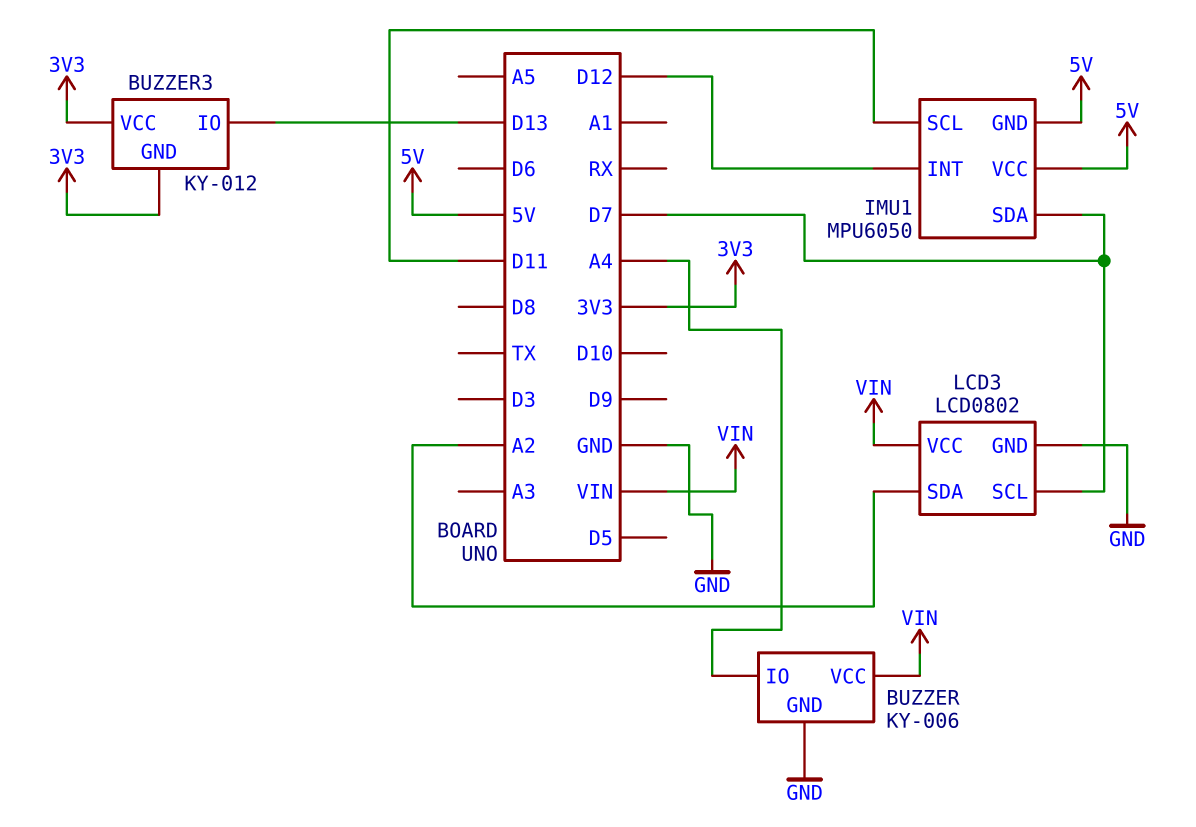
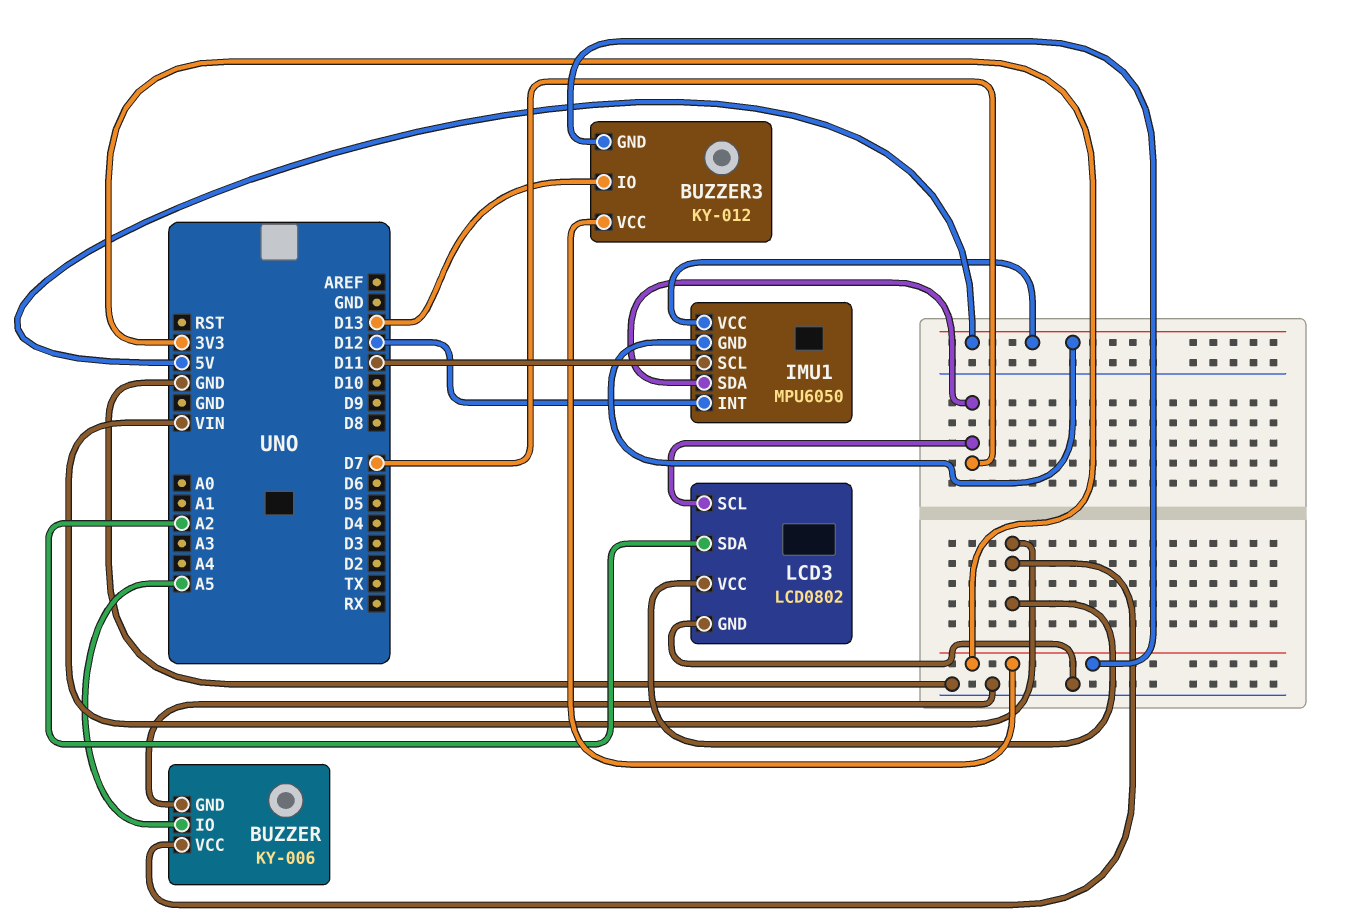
BUZZER pin IO: A4 -> A5

